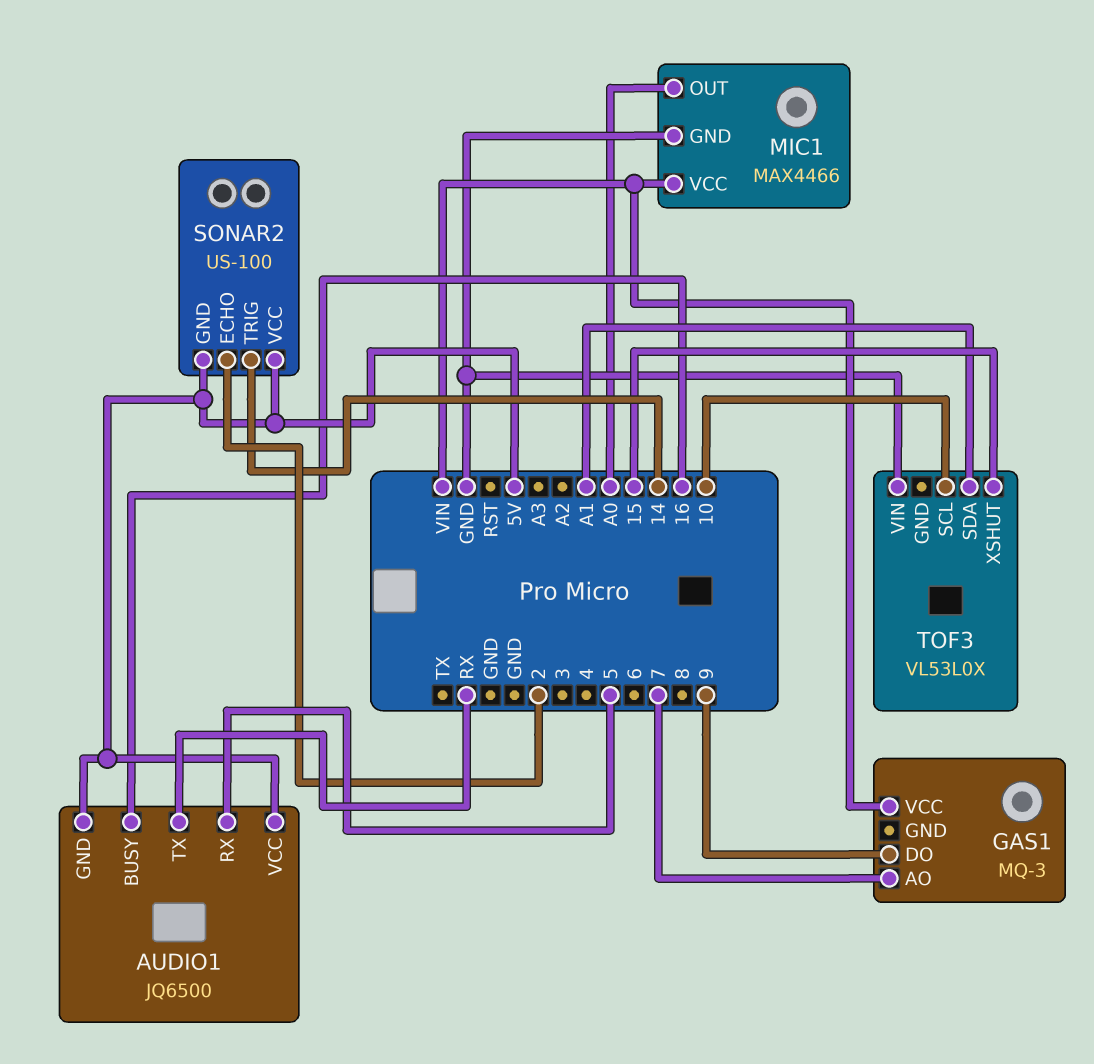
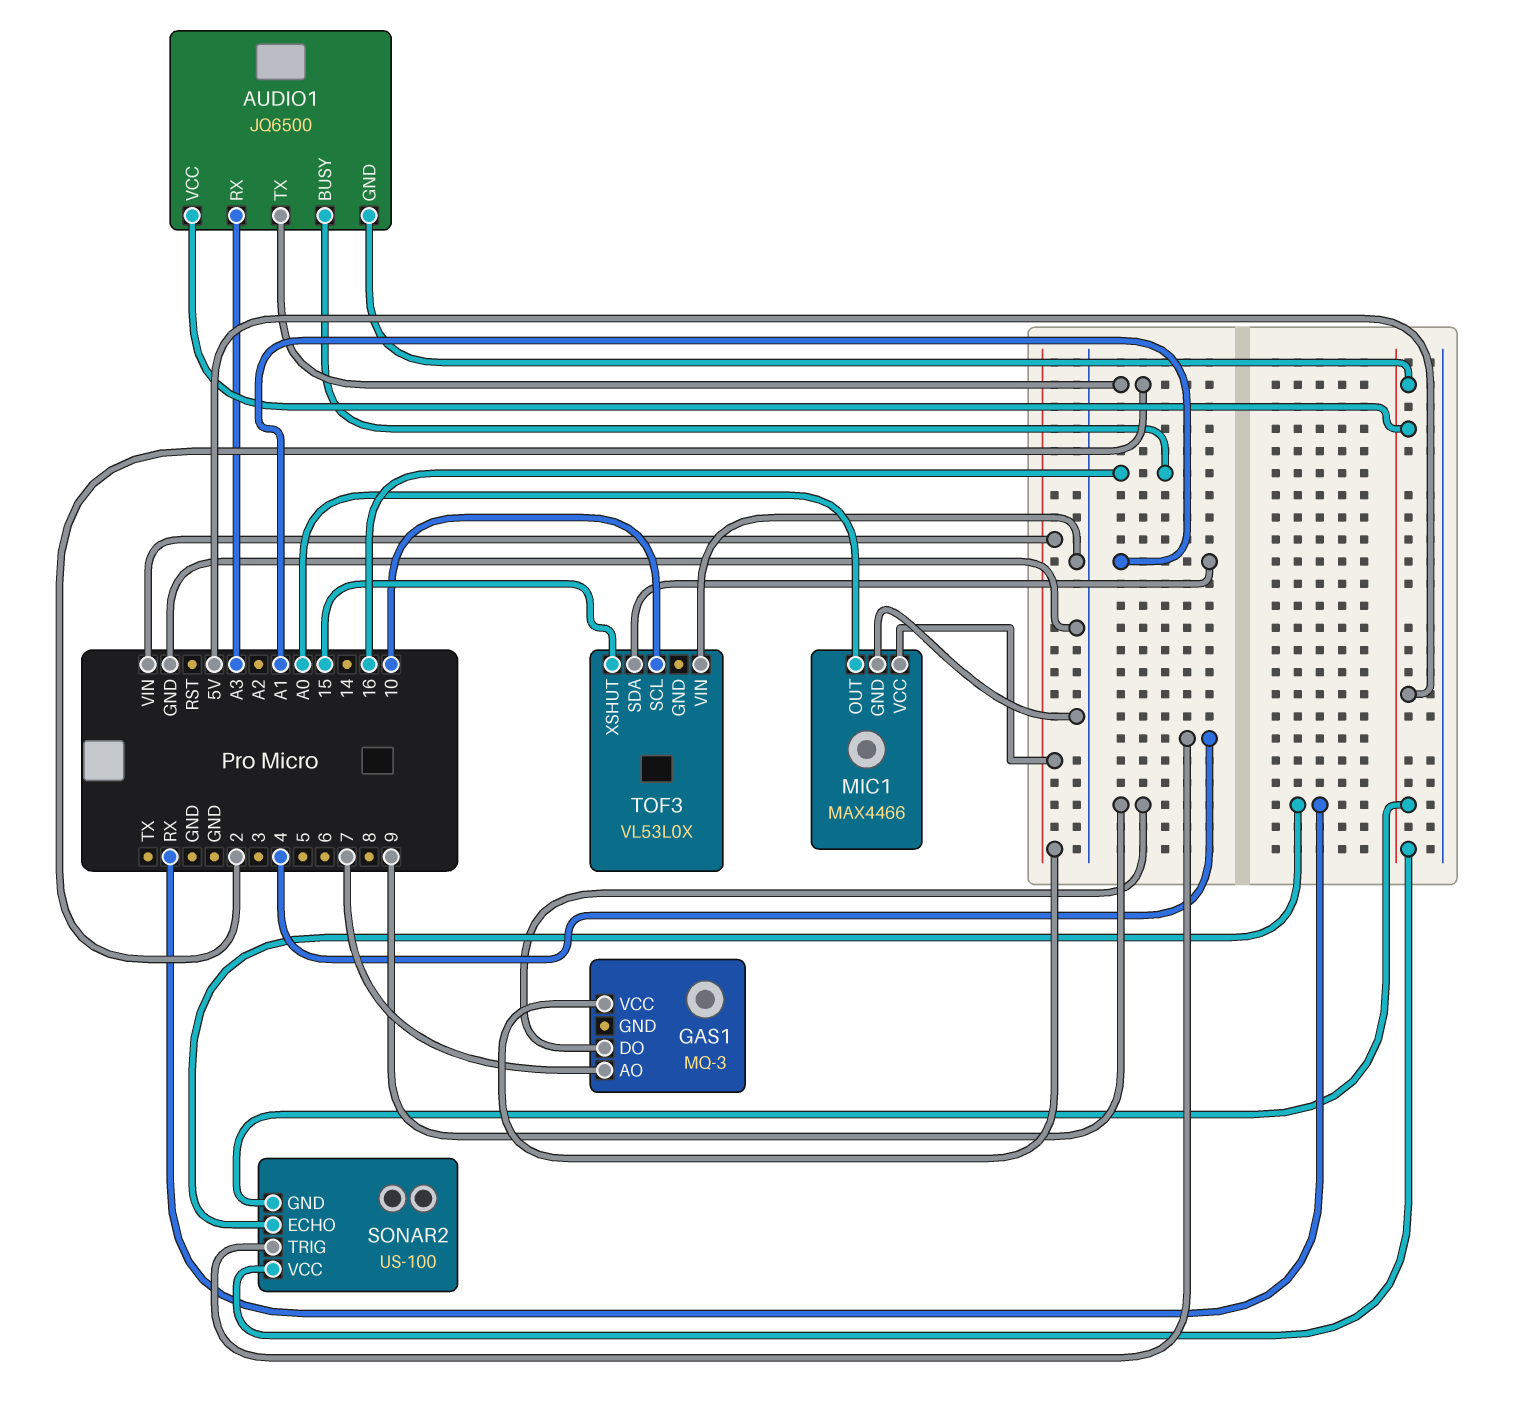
AUDIO1 pin RX: 5 -> A3
AUDIO1 pin TX: RX -> 2
SONAR2 pin ECHO: 2 -> RX
SONAR2 pin TRIG: 14 -> 4

